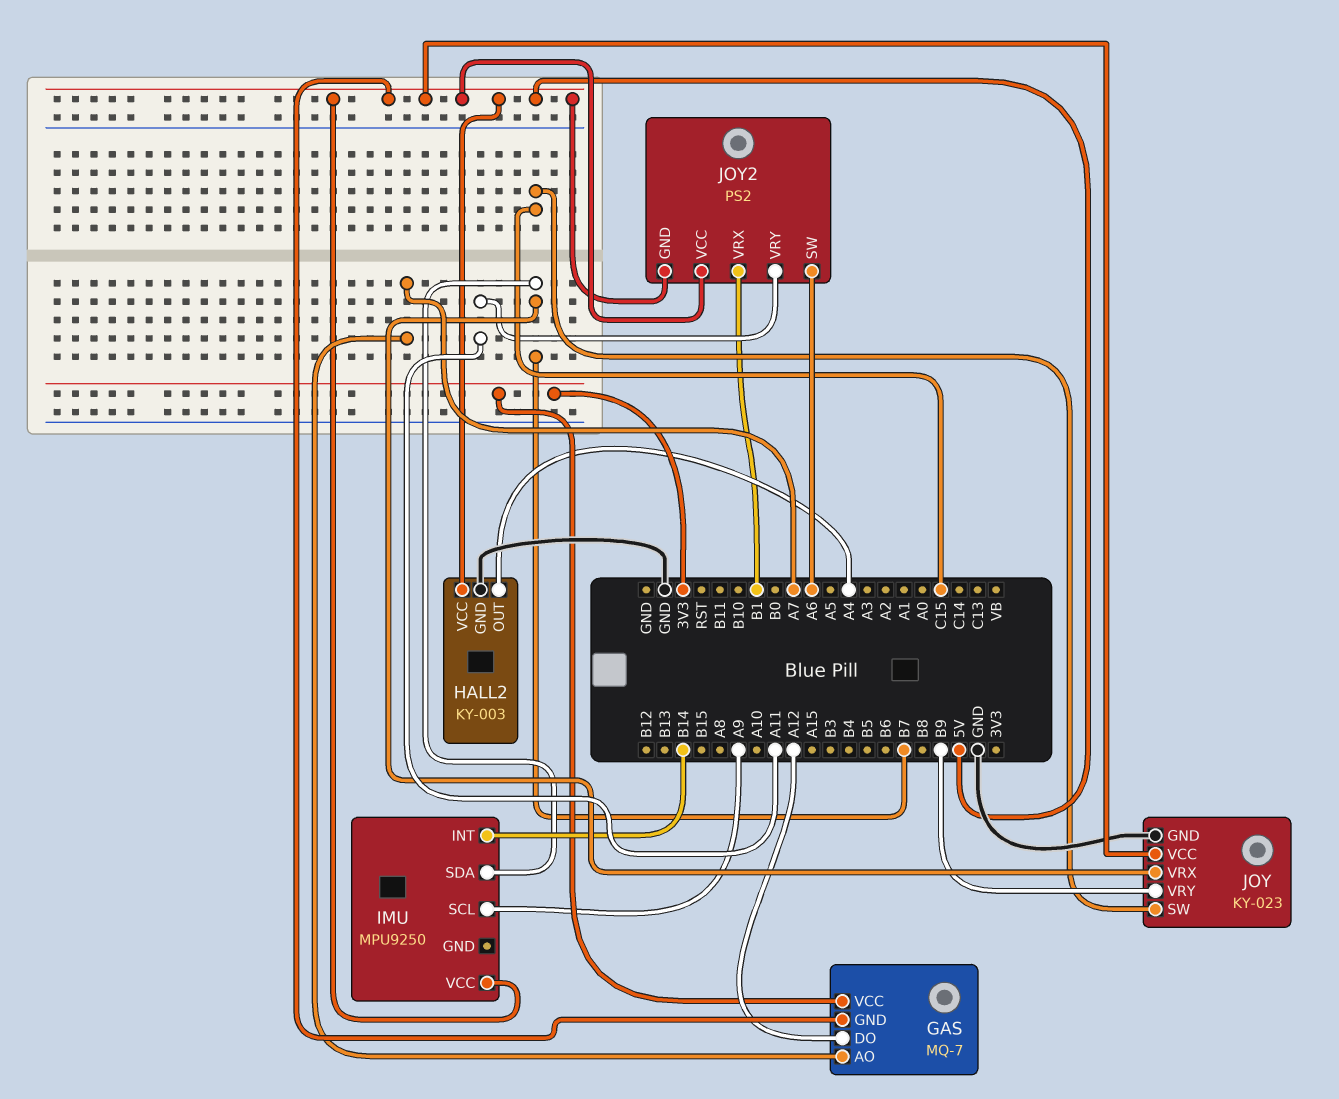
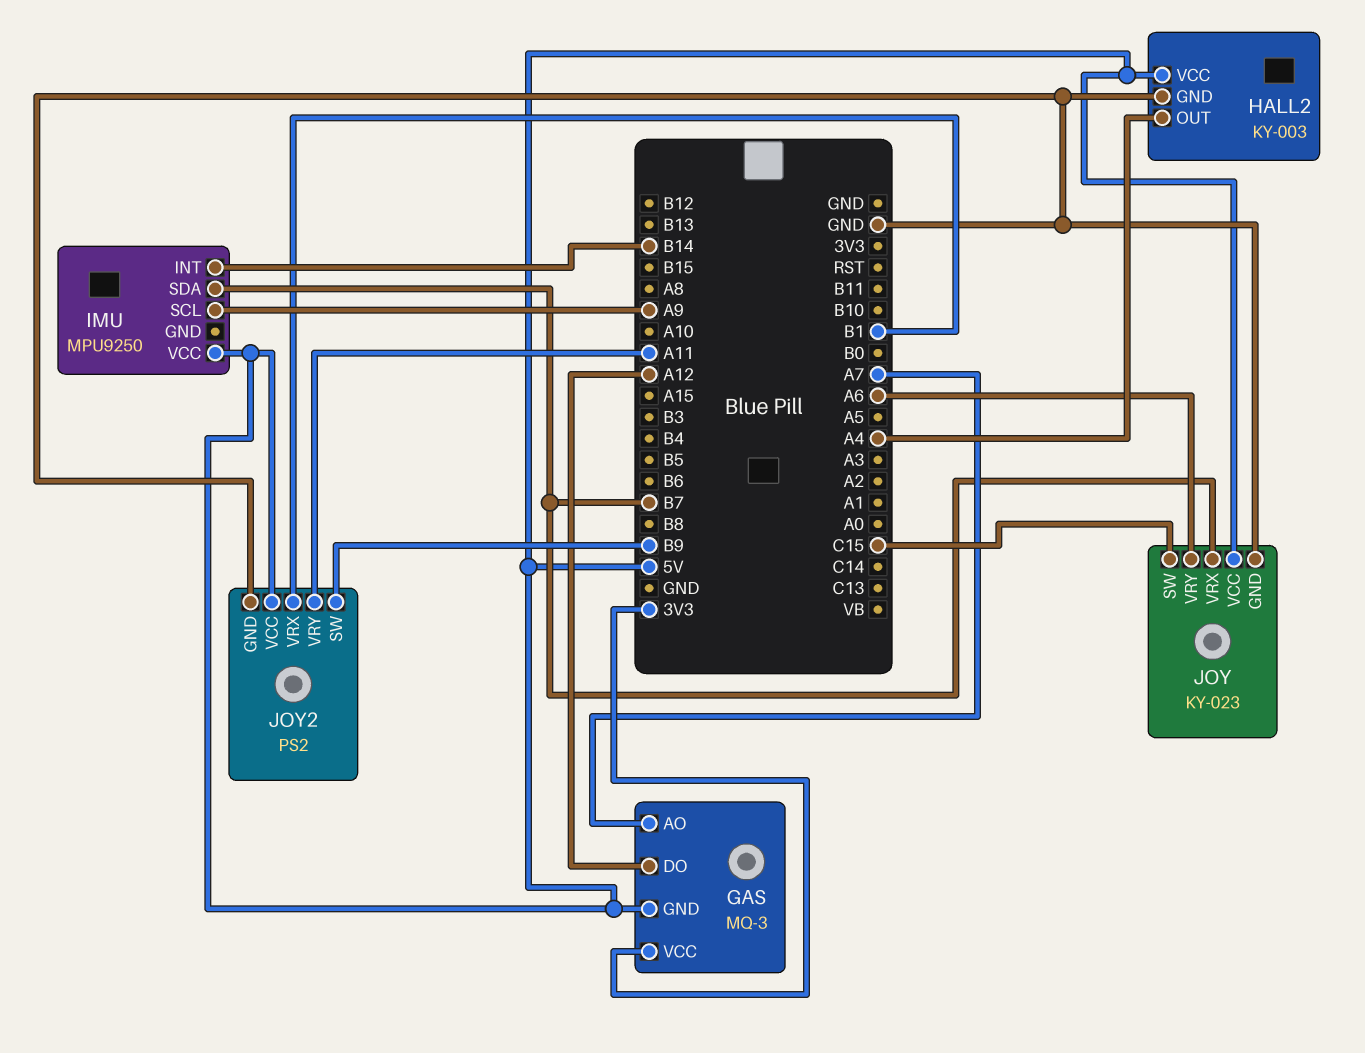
GAS: MQ-7 -> MQ-3
JOY pin VRY: B9 -> A6
JOY2 pin GND: 5V -> GND
JOY2 pin SW: A6 -> B9

